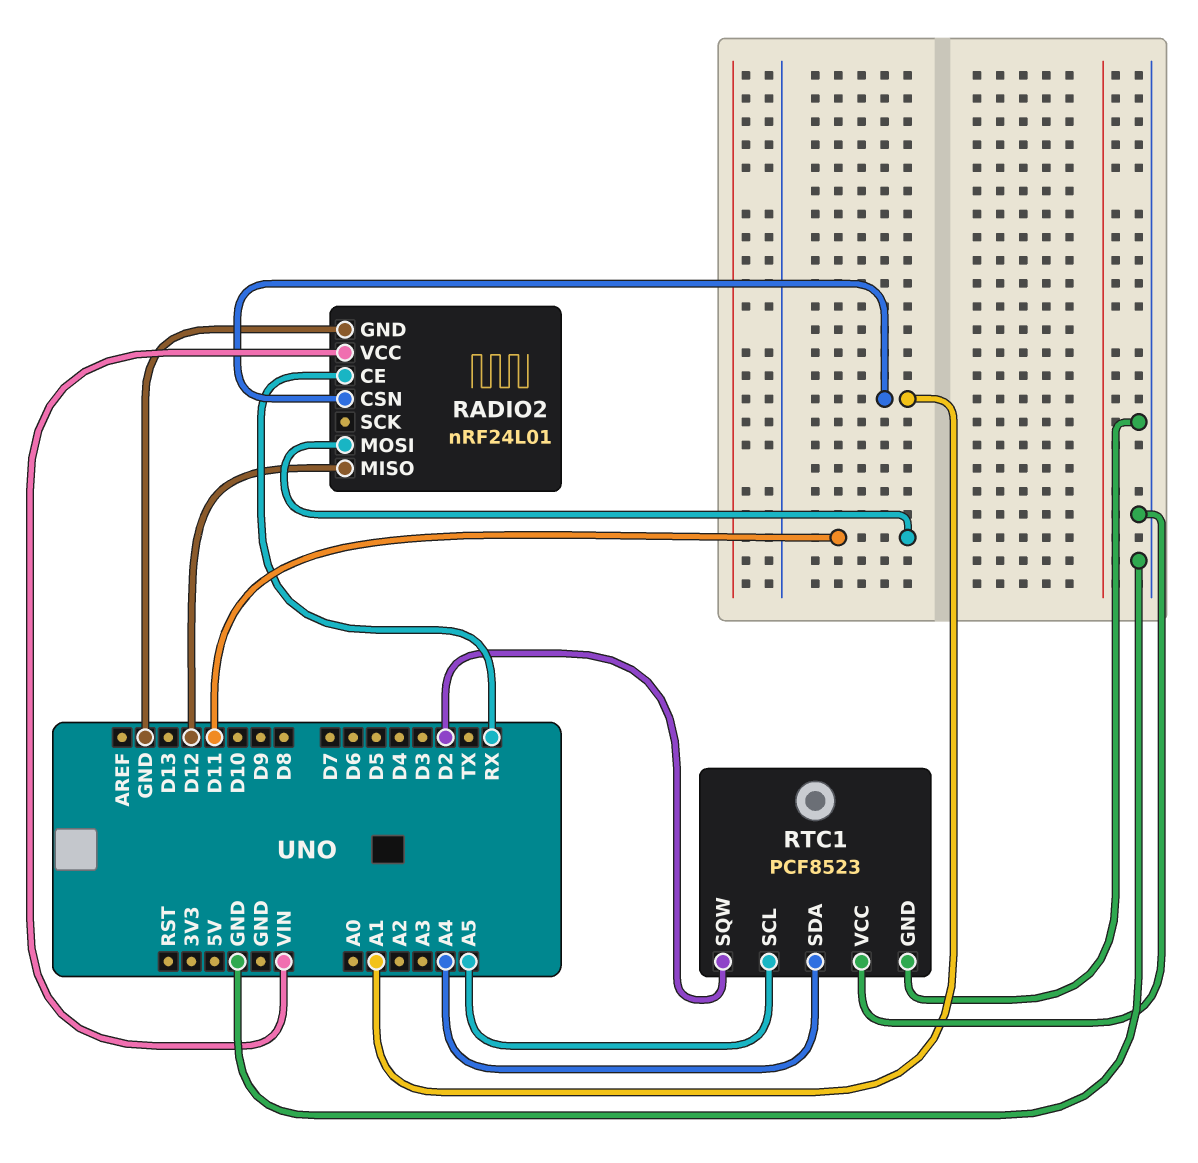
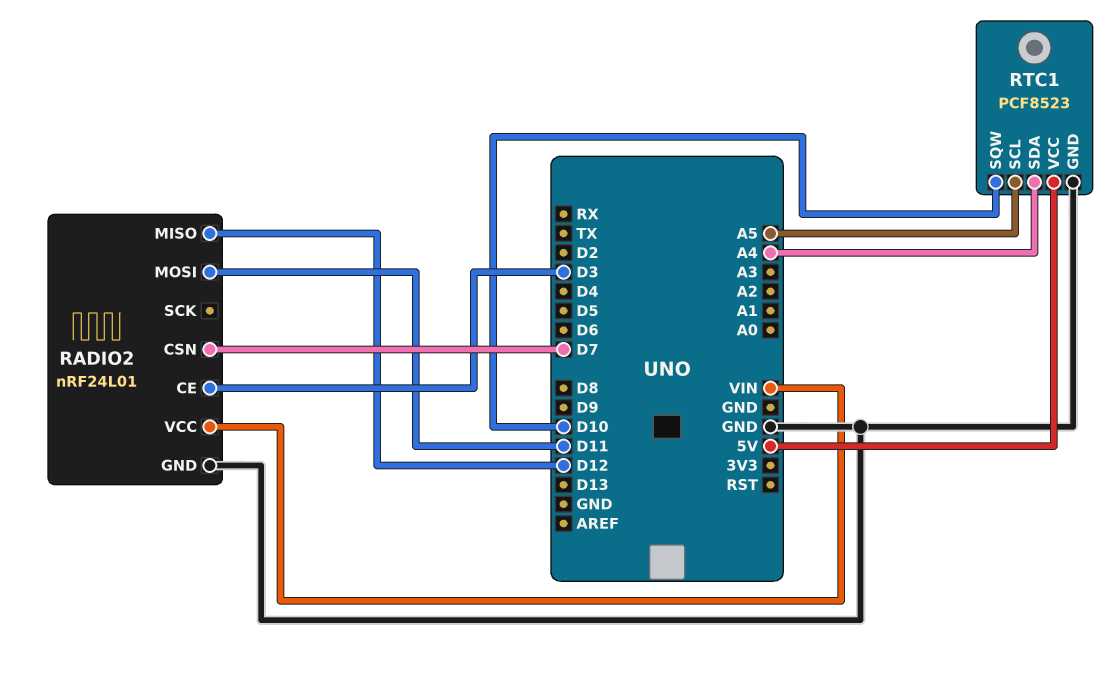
RADIO2 pin CE: RX -> D3
RADIO2 pin CSN: A1 -> D7
RTC1 pin SQW: D2 -> D10
RTC1 pin VCC: GND -> 5V

